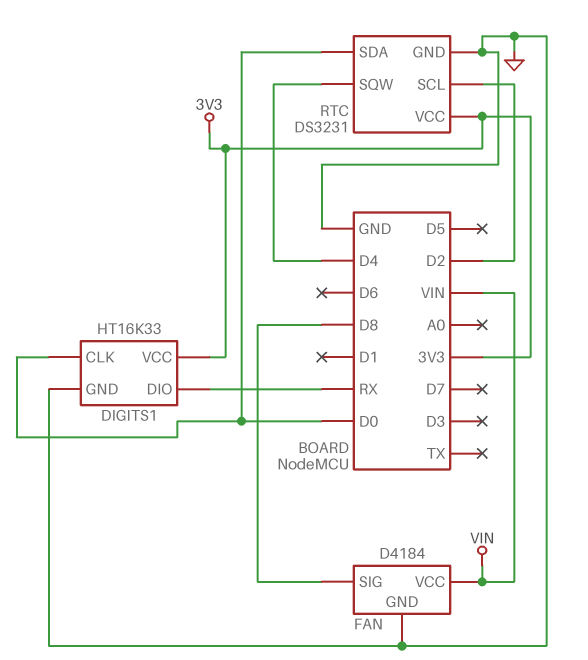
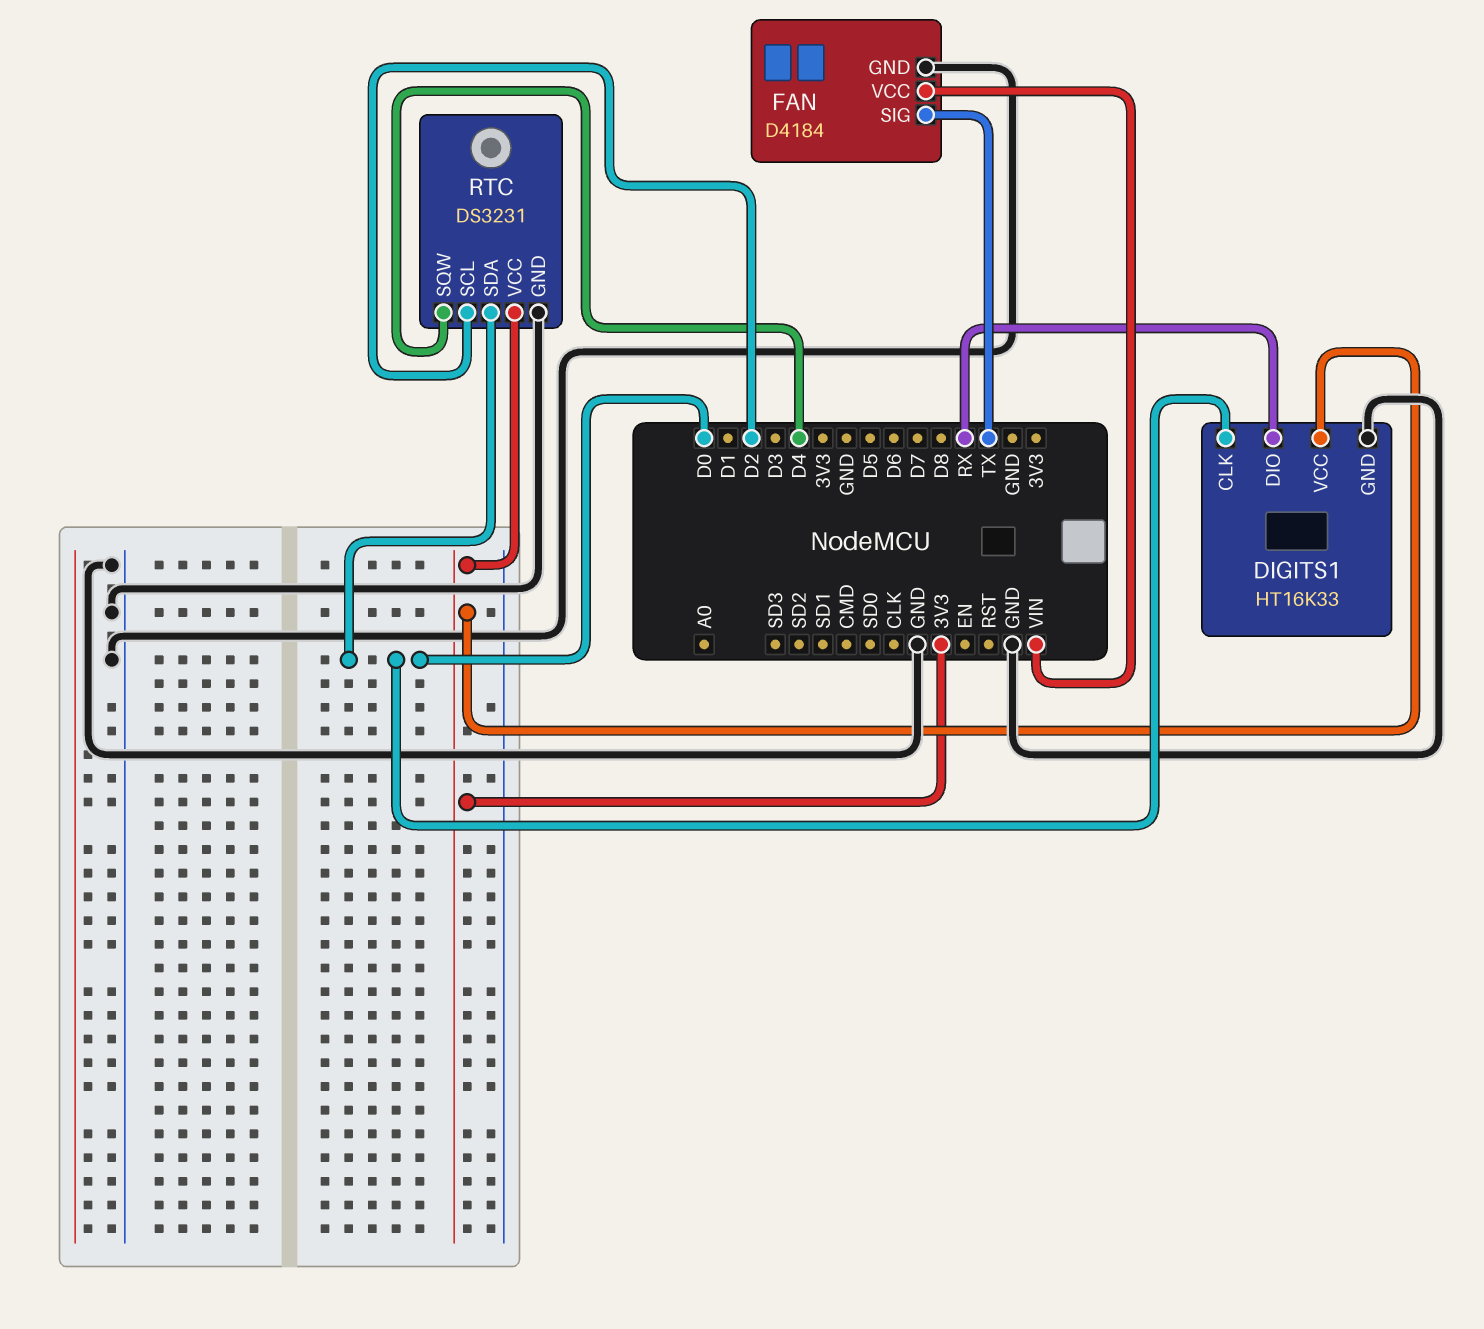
FAN pin SIG: D8 -> TX

